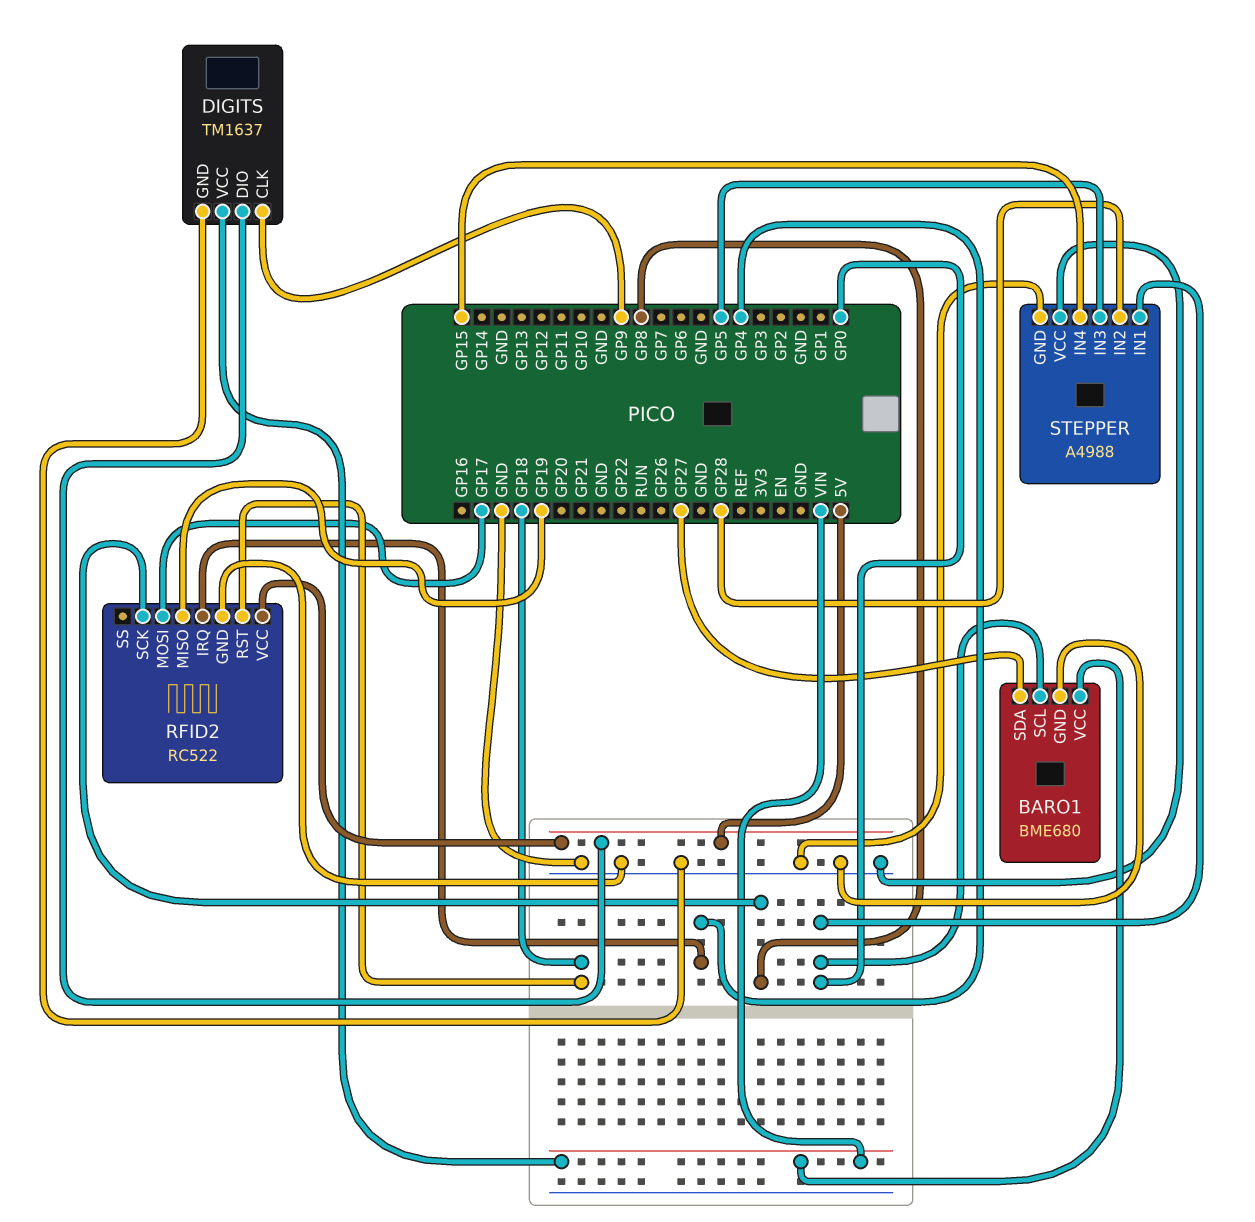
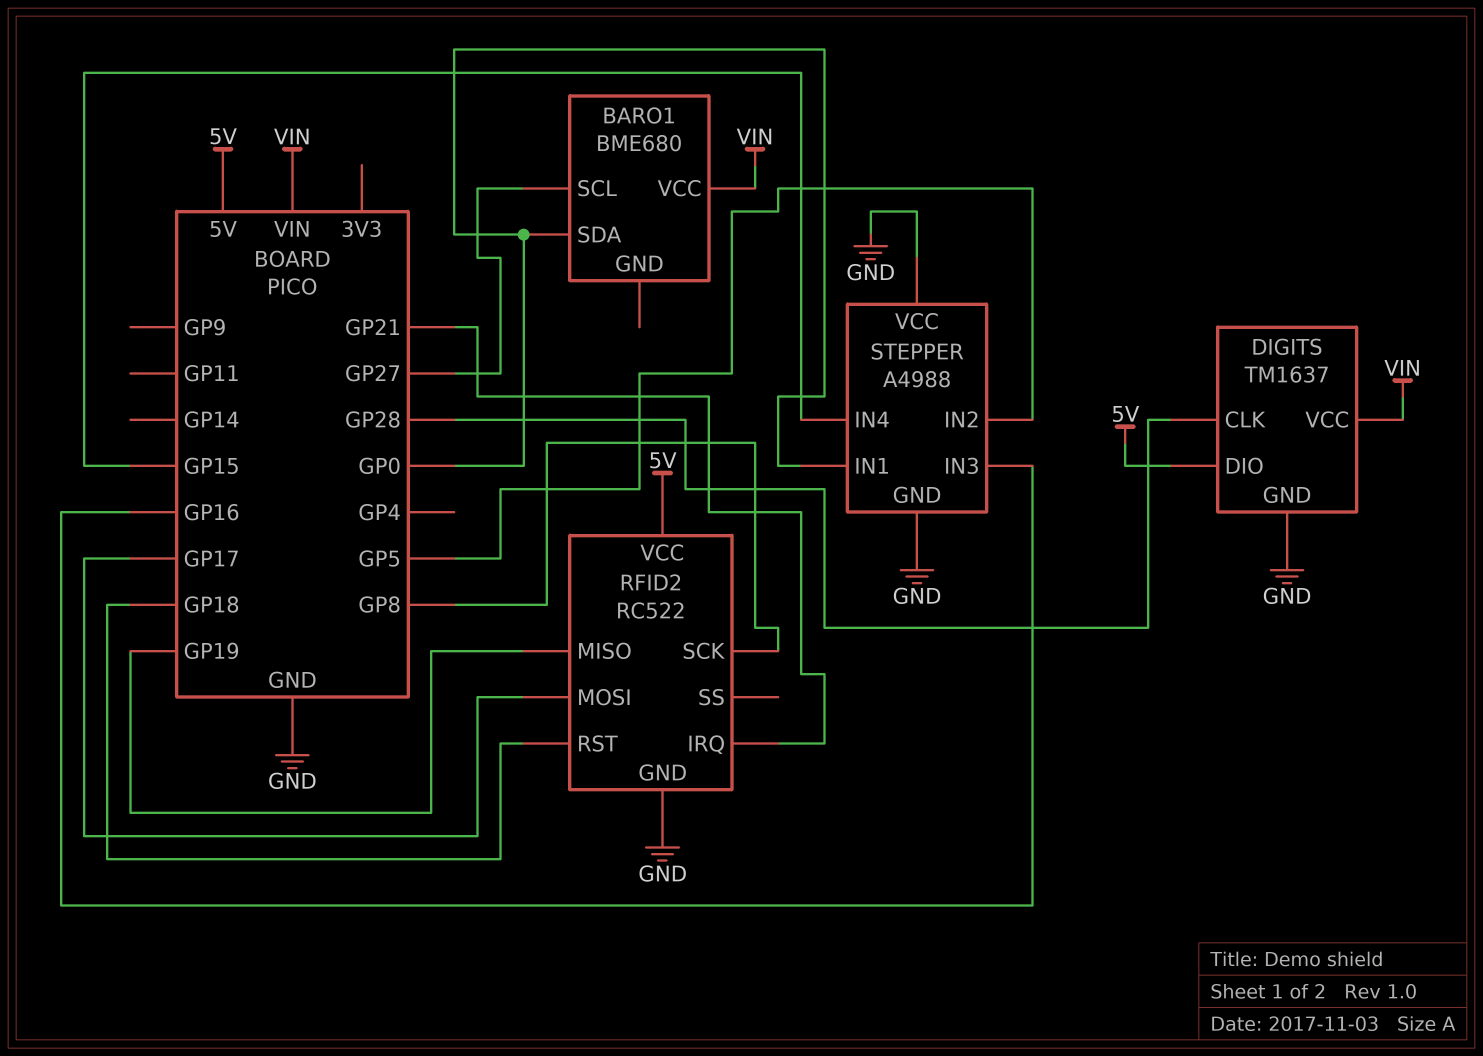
BARO1 pin GND: GND -> none
BARO1 pin SCL: GP0 -> GP27
BARO1 pin SDA: GP27 -> GP0
DIGITS pin CLK: GP9 -> GP28
RFID2 pin IRQ: GP4 -> GP21
STEPPER pin IN2: GP28 -> GP5
STEPPER pin IN3: GP5 -> GP16

